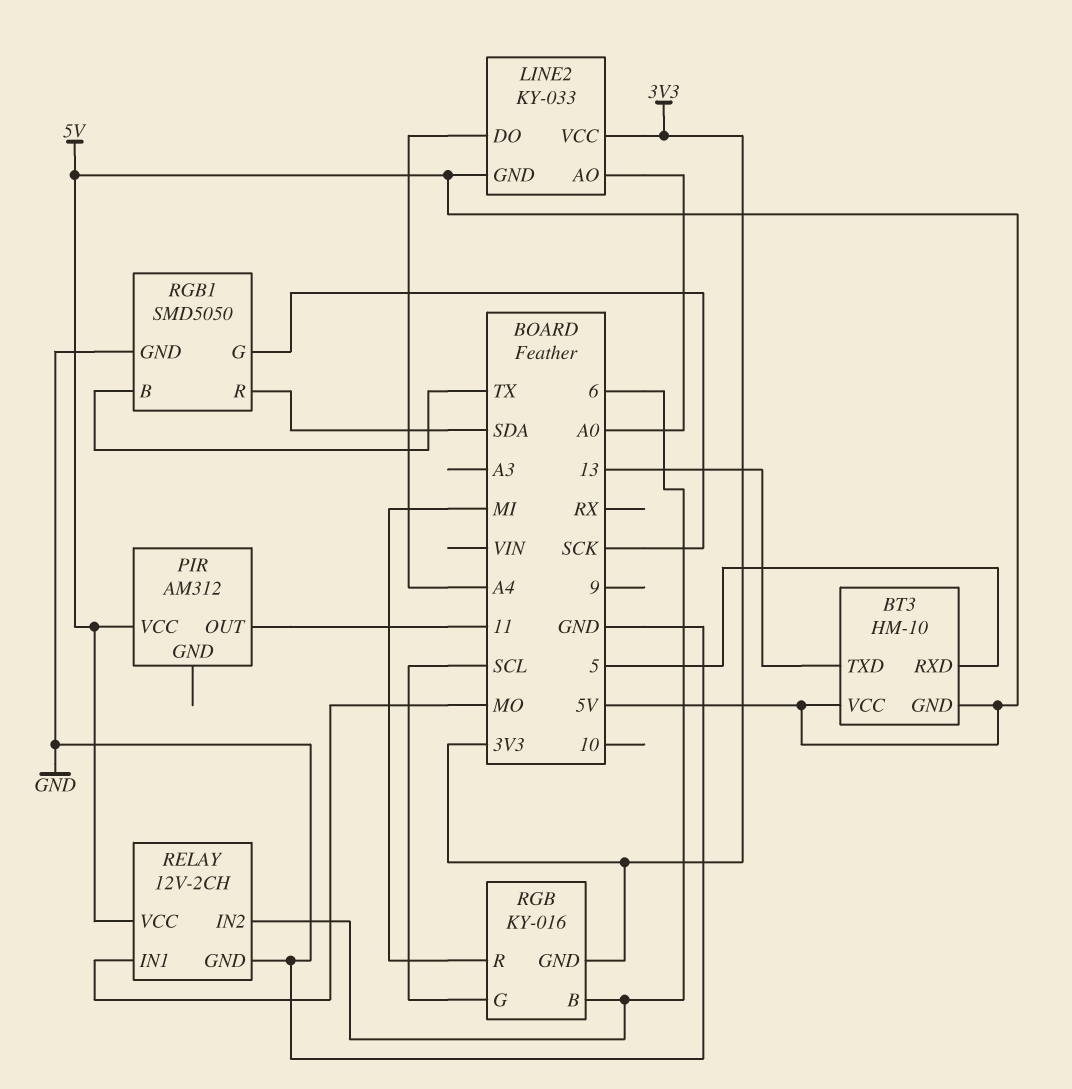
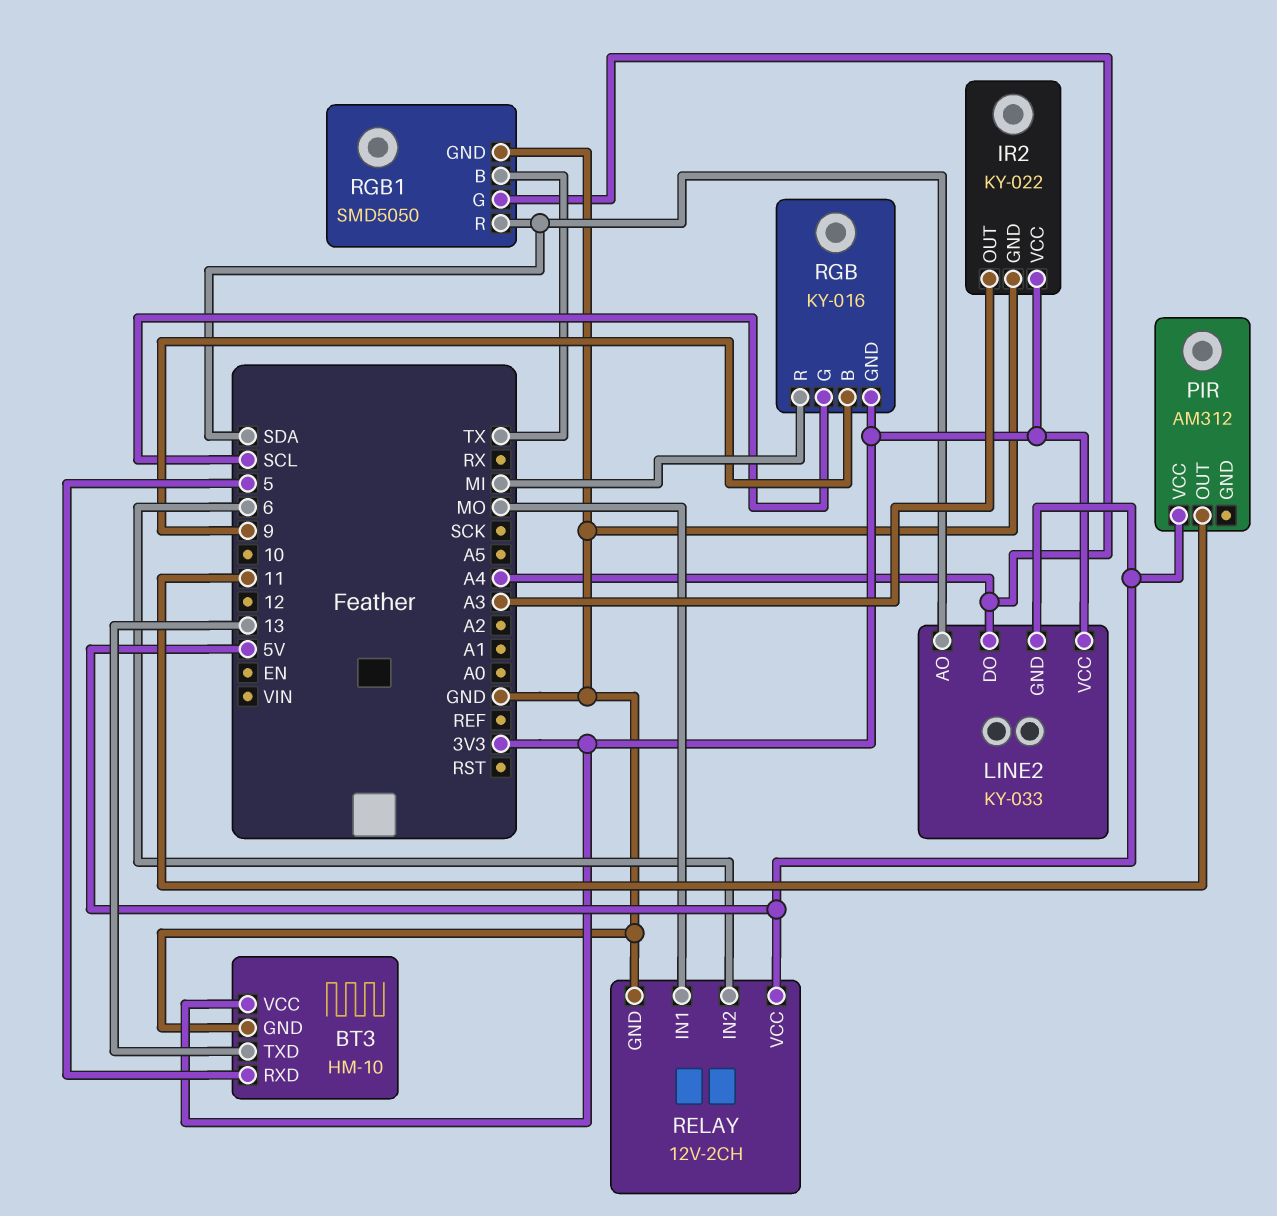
BT3 pin GND: 5V -> GND
BT3 pin VCC: 5V -> 3V3
IR2: none -> KY-022
IR2 pin GND: none -> GND
IR2 pin OUT: none -> A3
IR2 pin VCC: none -> 3V3
LINE2 pin AO: A0 -> SDA
RGB pin B: 6 -> 9
RGB1 pin G: SCK -> A4

